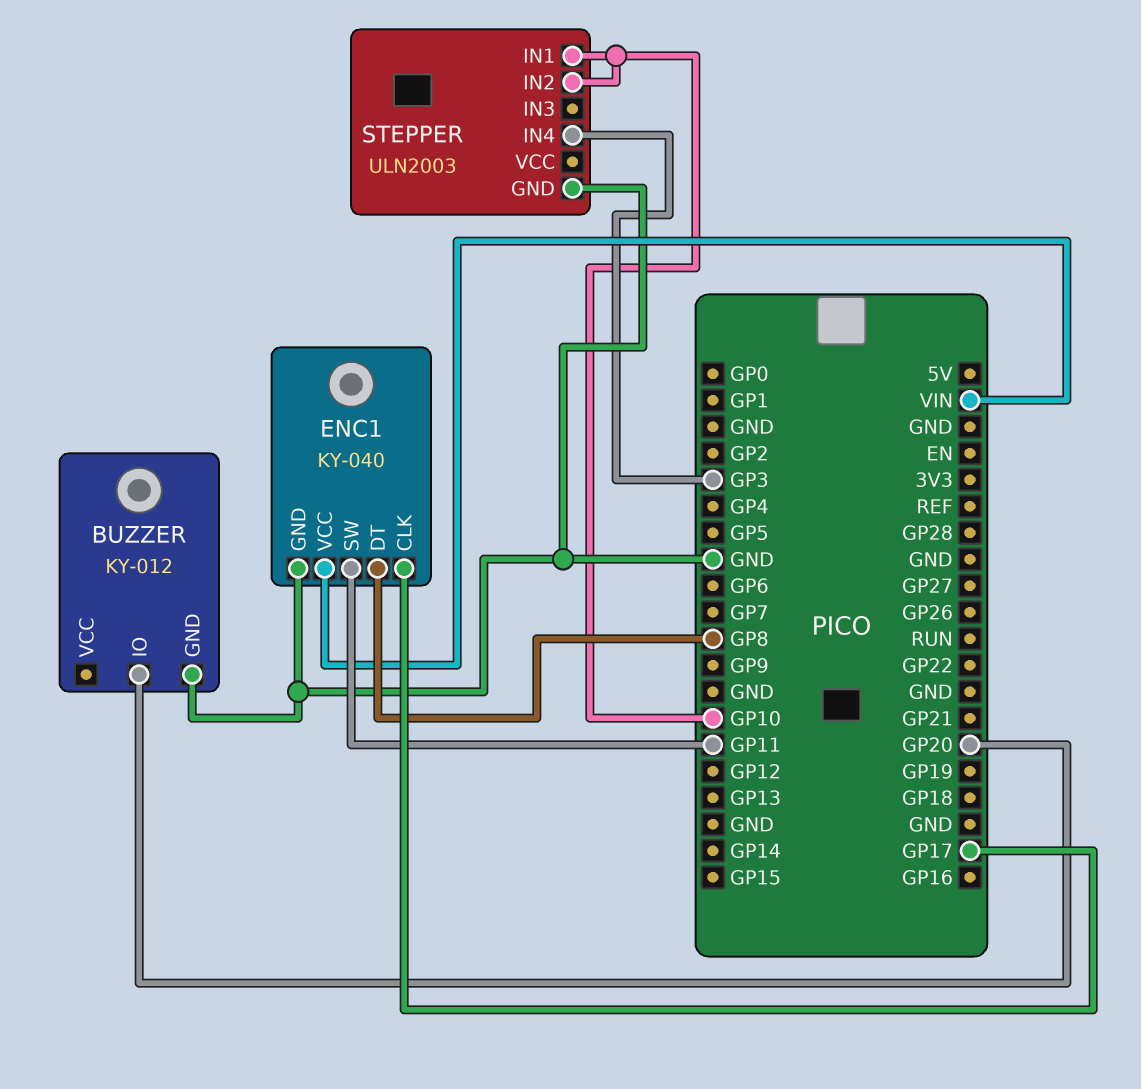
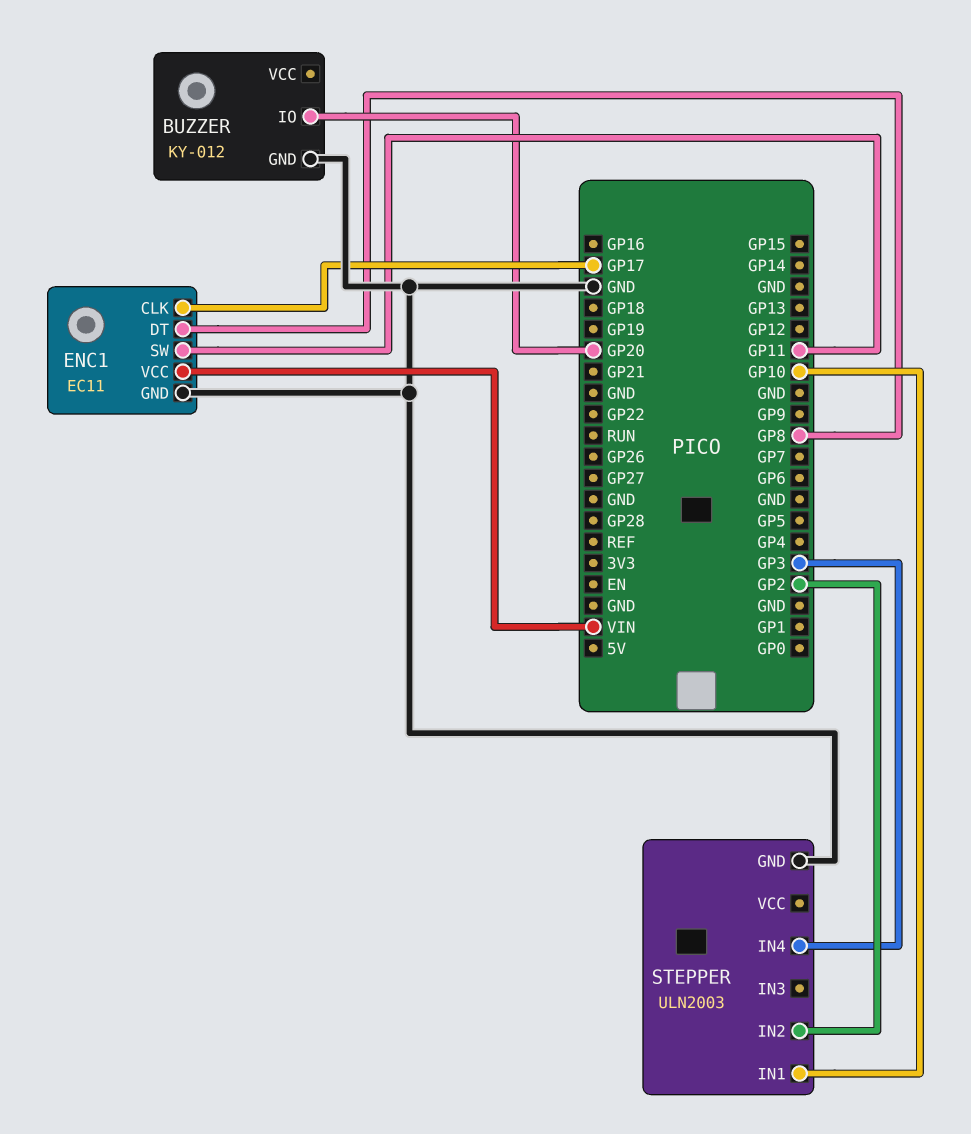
ENC1: KY-040 -> EC11
STEPPER pin IN2: GP10 -> GP2

